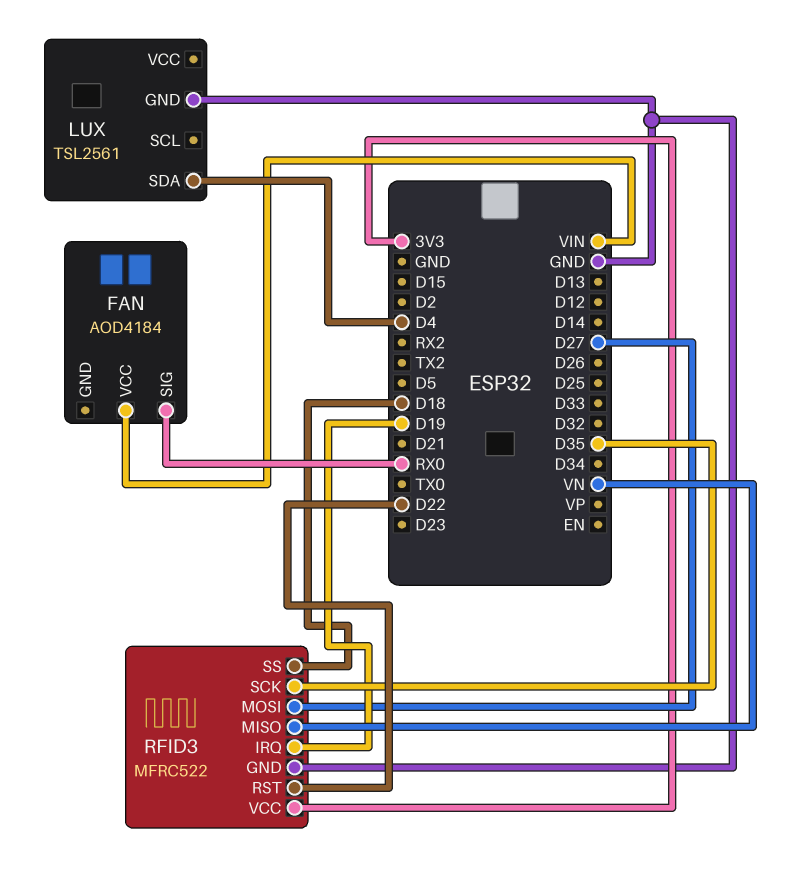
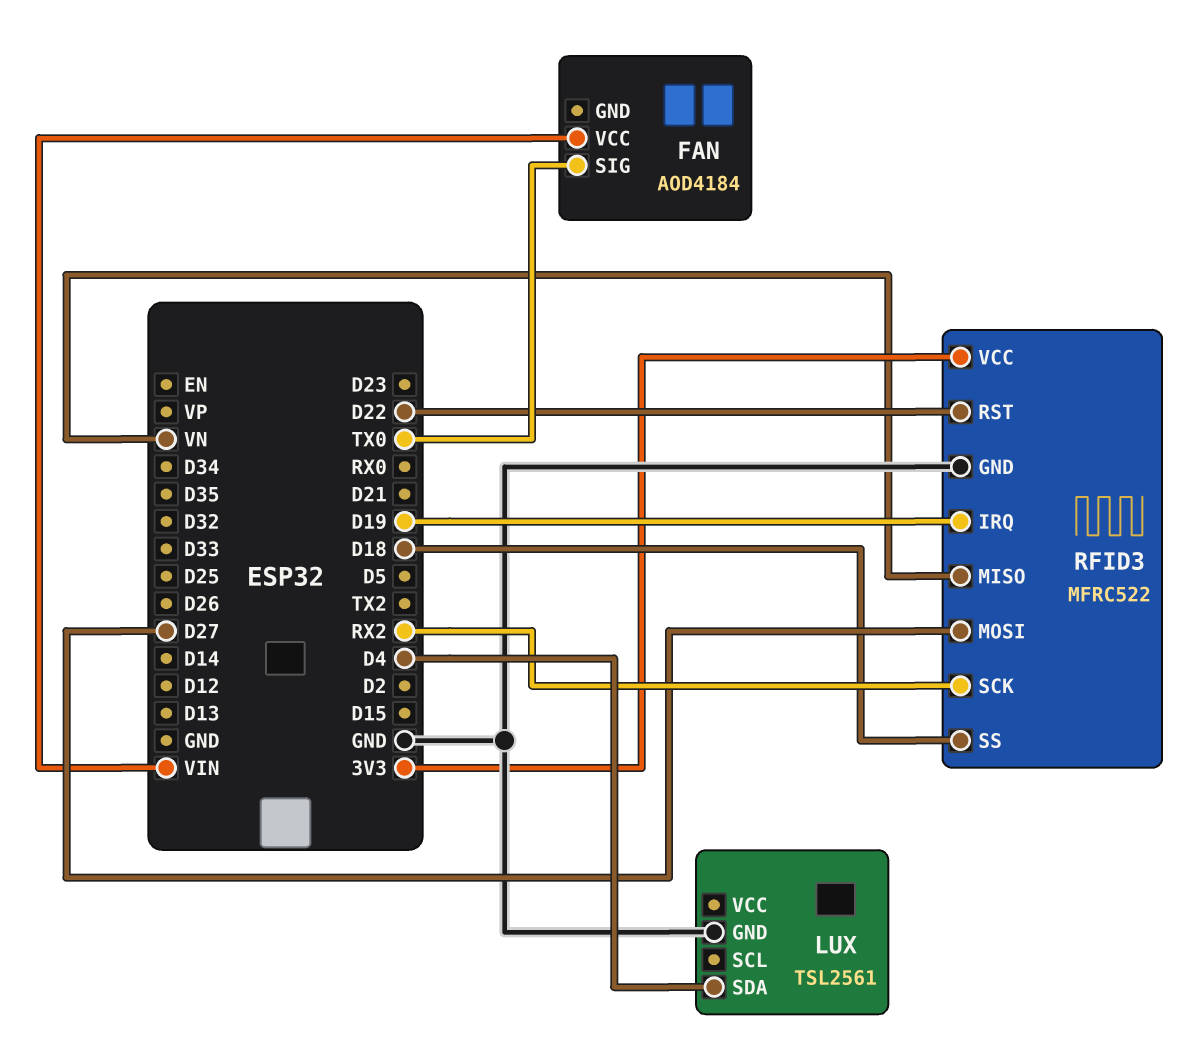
FAN pin SIG: RX0 -> TX0
RFID3 pin SCK: D35 -> RX2

